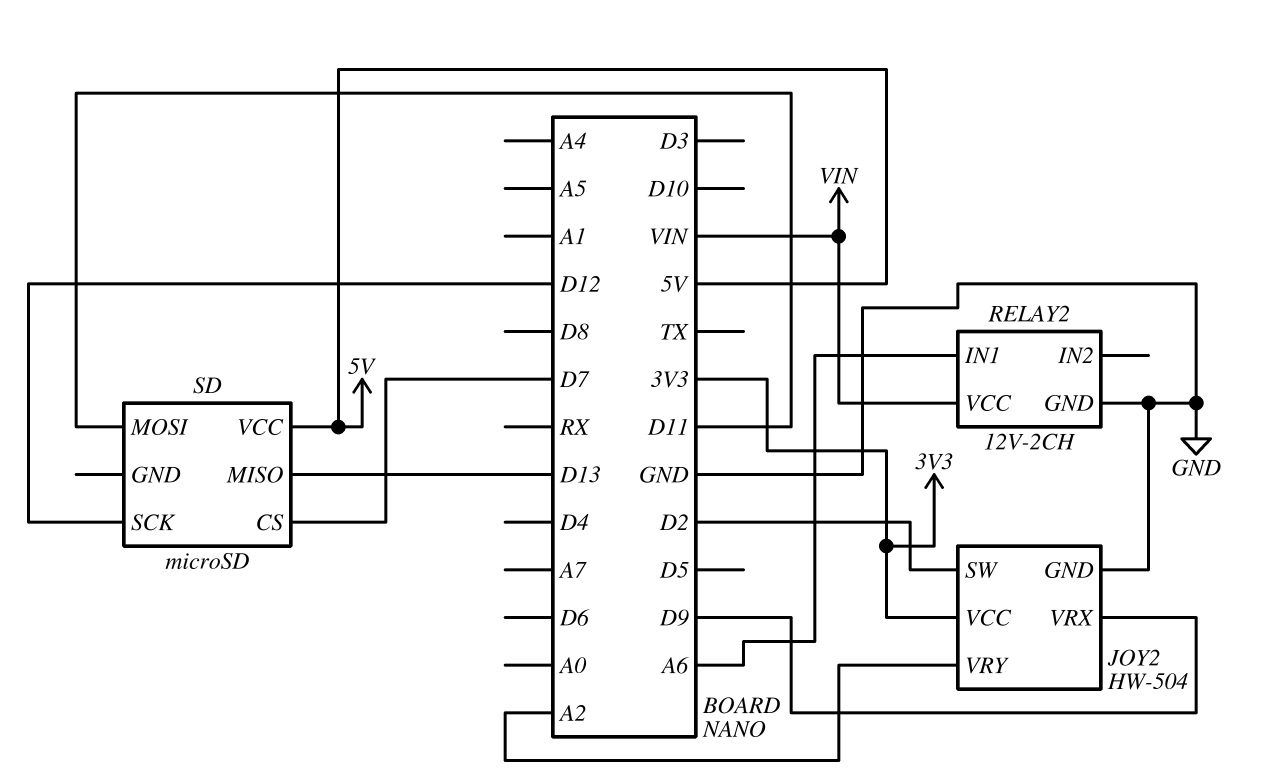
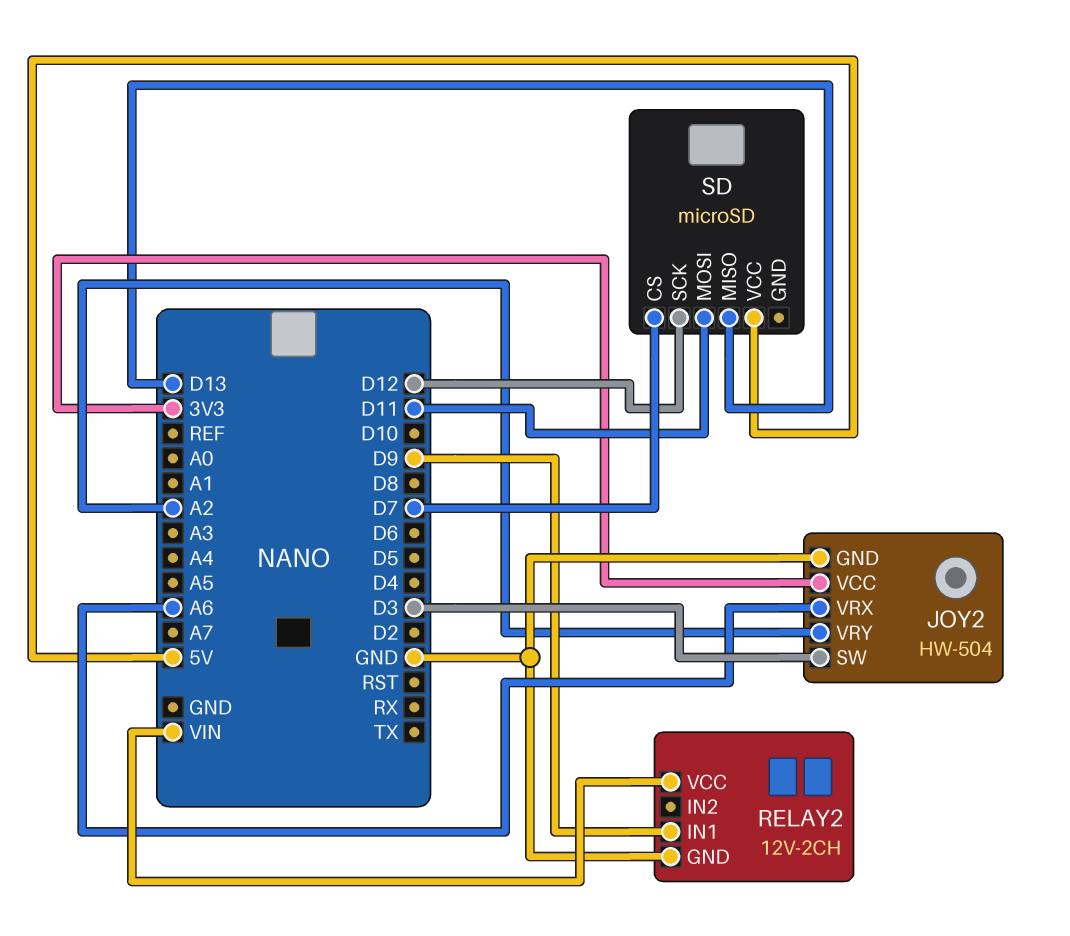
JOY2 pin SW: D2 -> D3
JOY2 pin VRX: D9 -> A6
RELAY2 pin IN1: A6 -> D9

